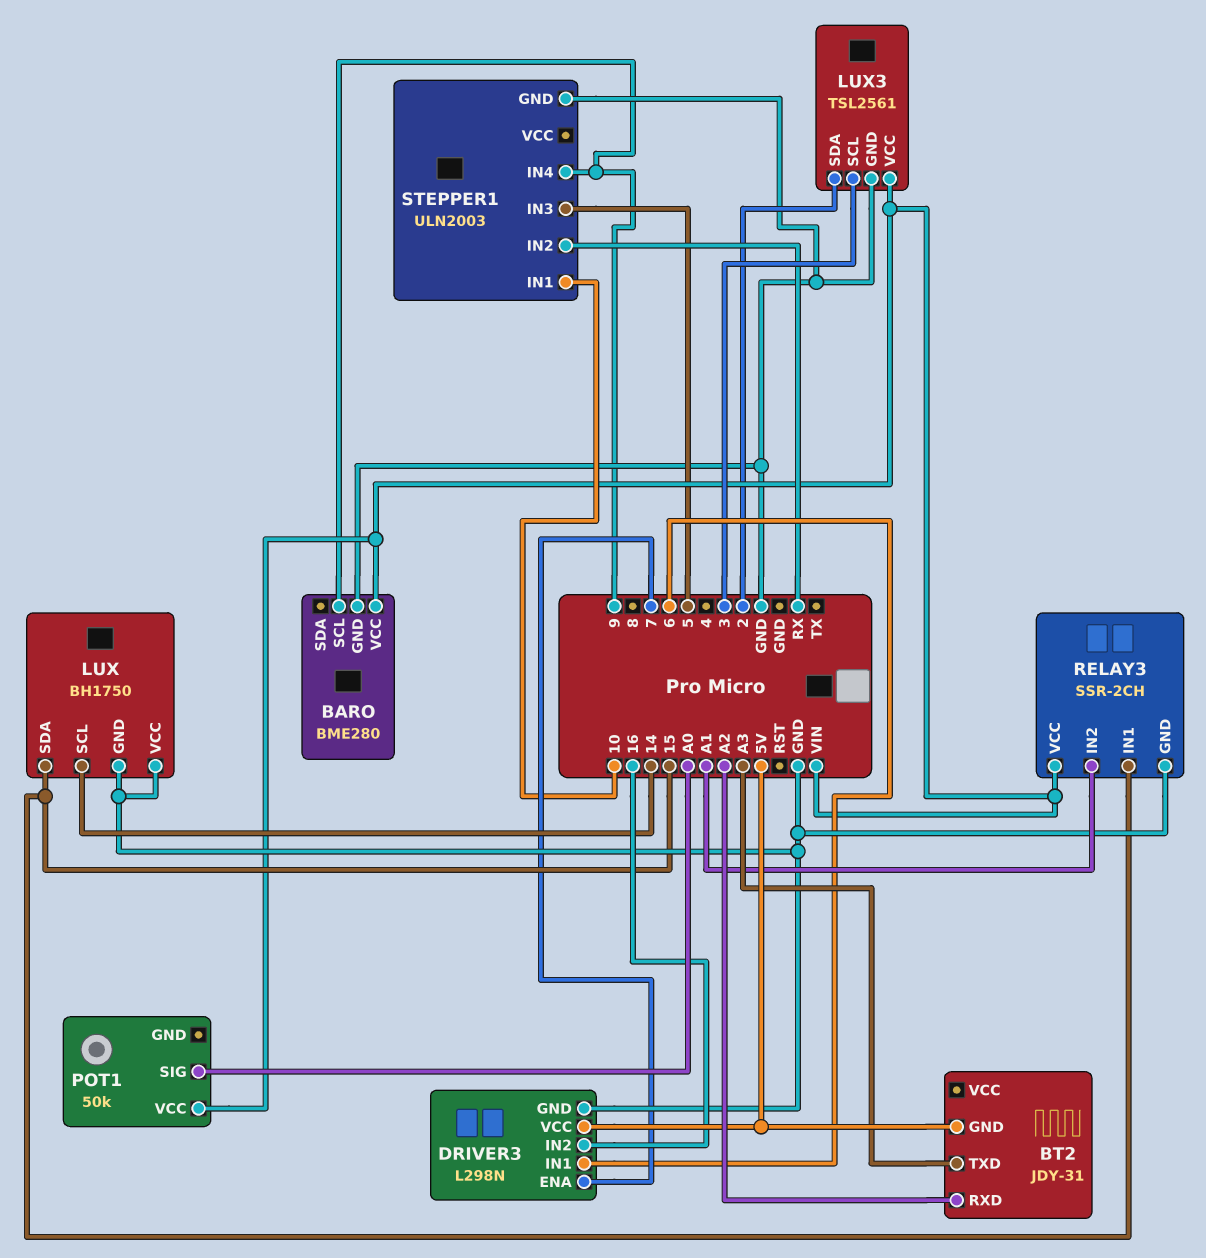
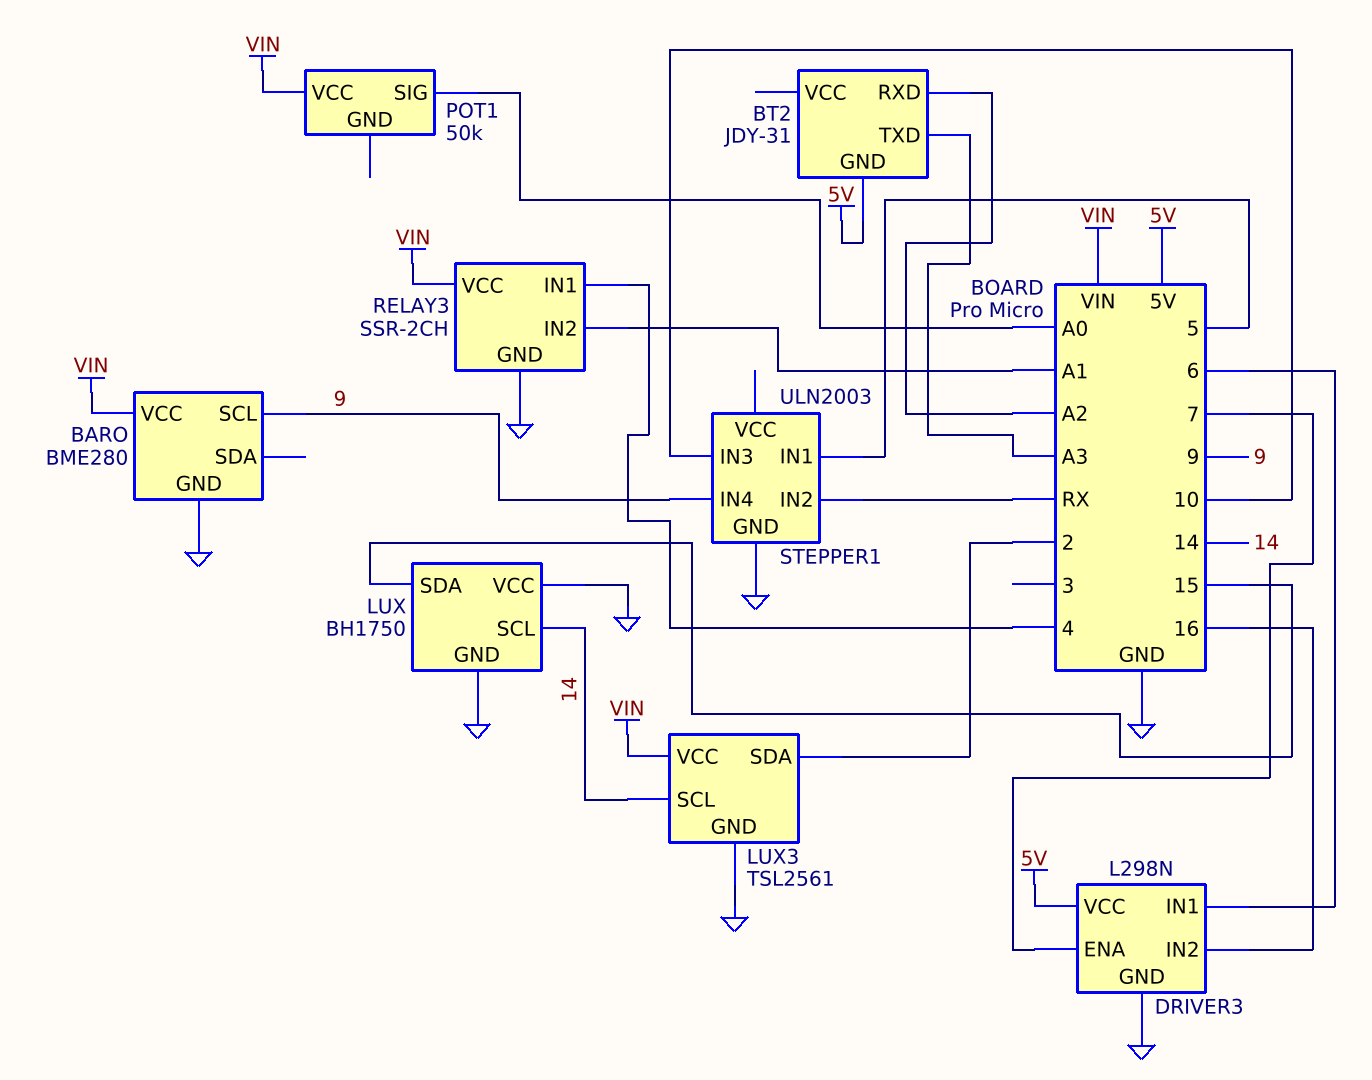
LUX3 pin SCL: 3 -> 14
RELAY3 pin IN1: 15 -> 4
STEPPER1 pin IN1: 10 -> 5
STEPPER1 pin IN3: 5 -> 10

